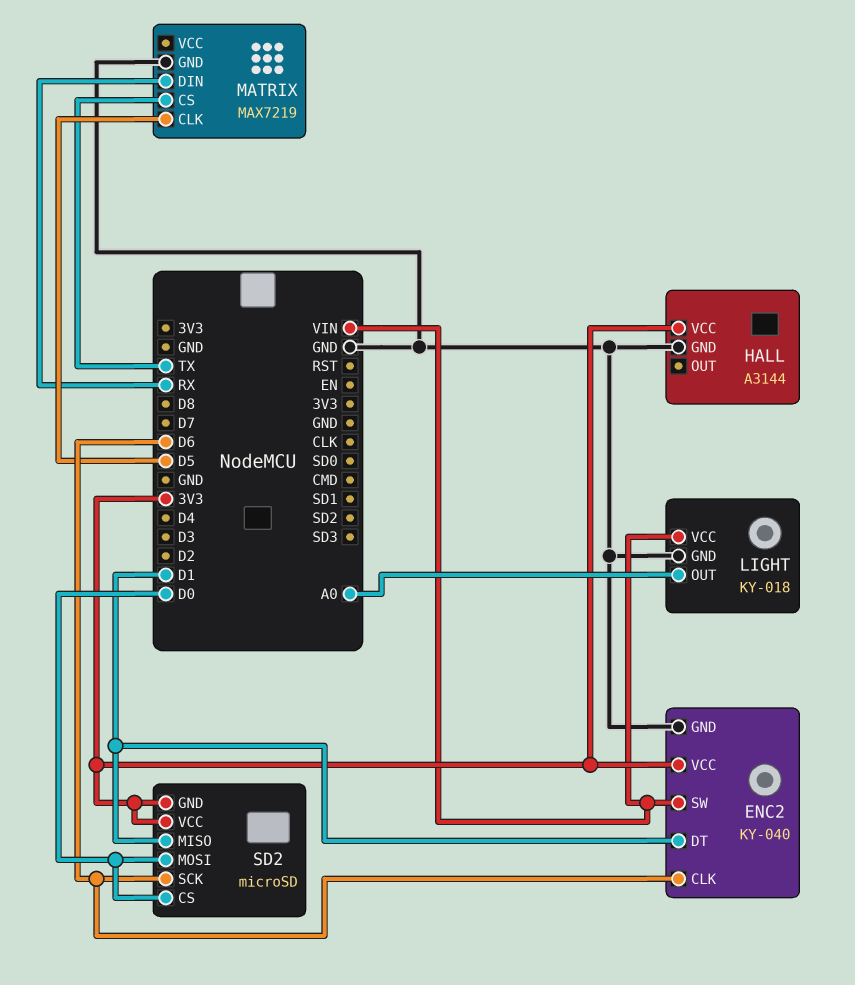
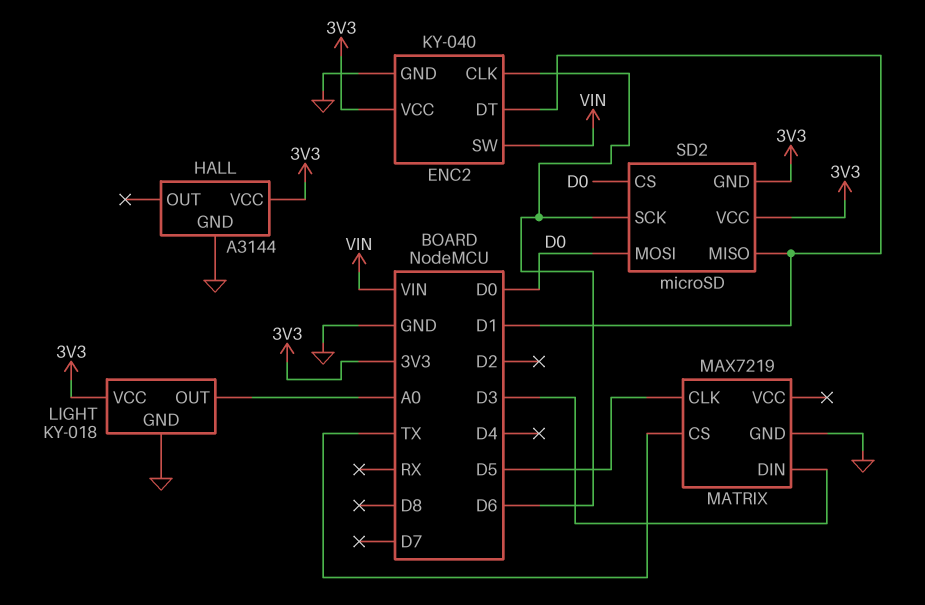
LIGHT pin VCC: VIN -> 3V3
MATRIX pin DIN: RX -> D3

